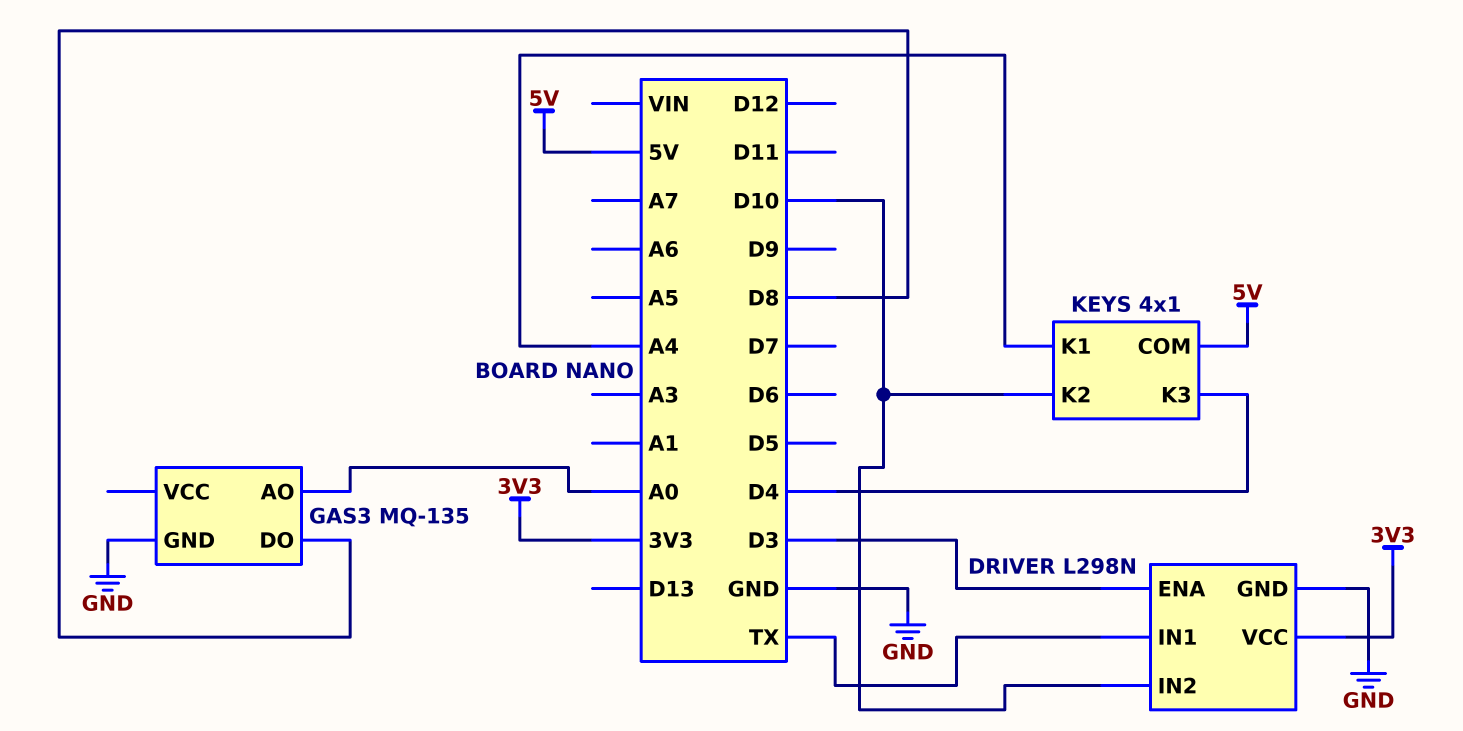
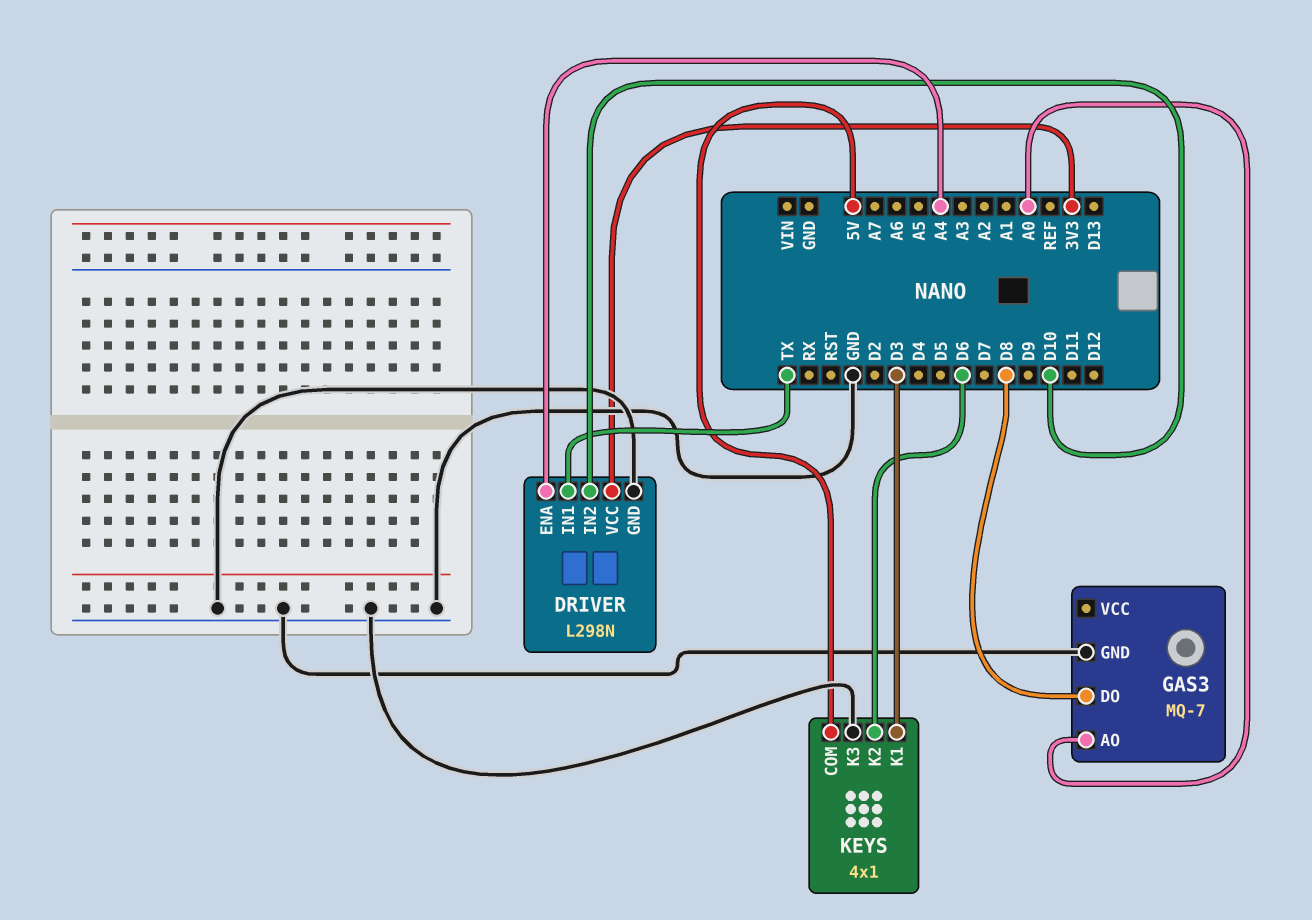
DRIVER pin ENA: D3 -> A4
GAS3: MQ-135 -> MQ-7
KEYS pin K1: A4 -> D3
KEYS pin K2: D10 -> D6
KEYS pin K3: D4 -> GND

